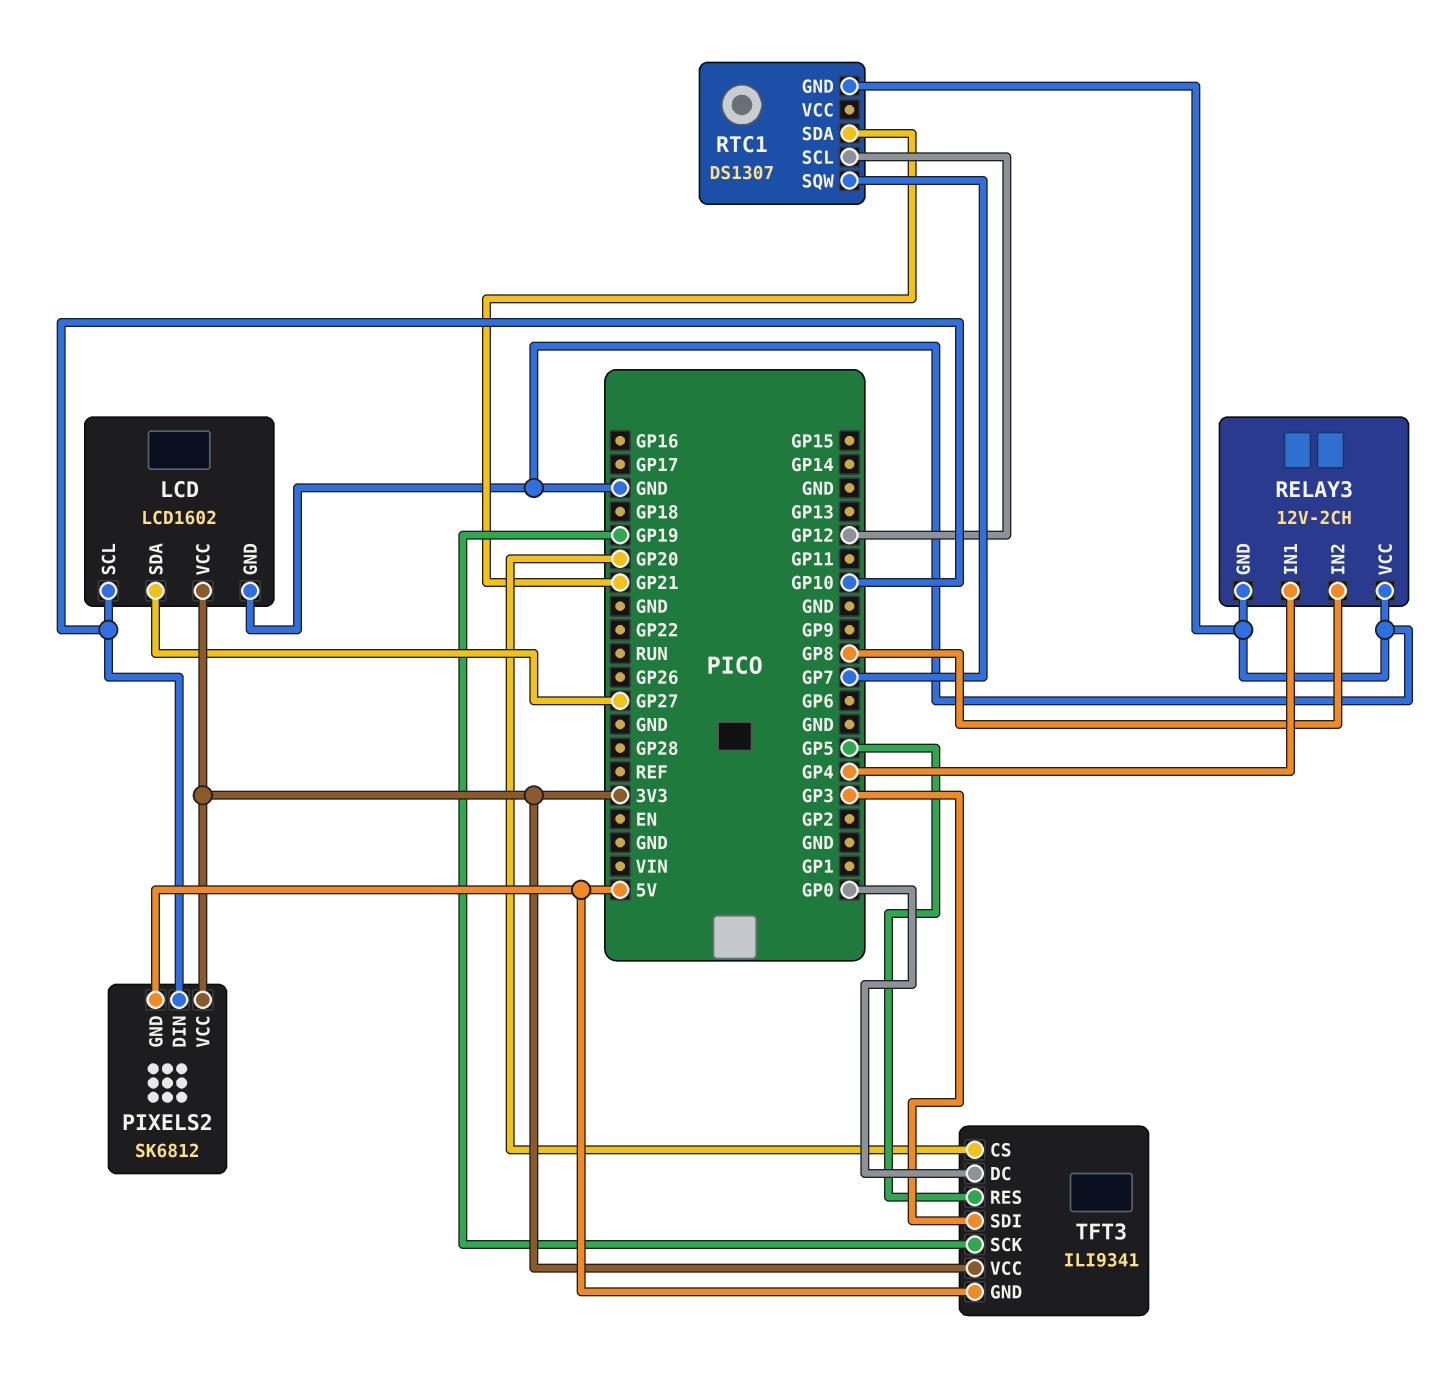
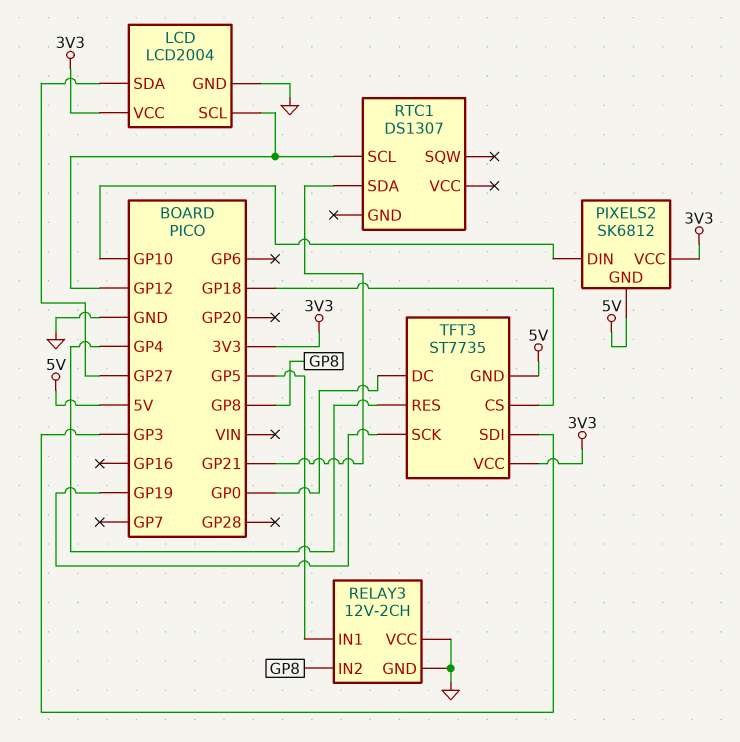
LCD: LCD1602 -> LCD2004
LCD pin SCL: GP10 -> GP12
RELAY3 pin IN1: GP4 -> GP5
RTC1 pin GND: GND -> none
RTC1 pin SQW: GP7 -> none
TFT3: ILI9341 -> ST7735
TFT3 pin CS: GP20 -> GP18
TFT3 pin RES: GP5 -> GP4

